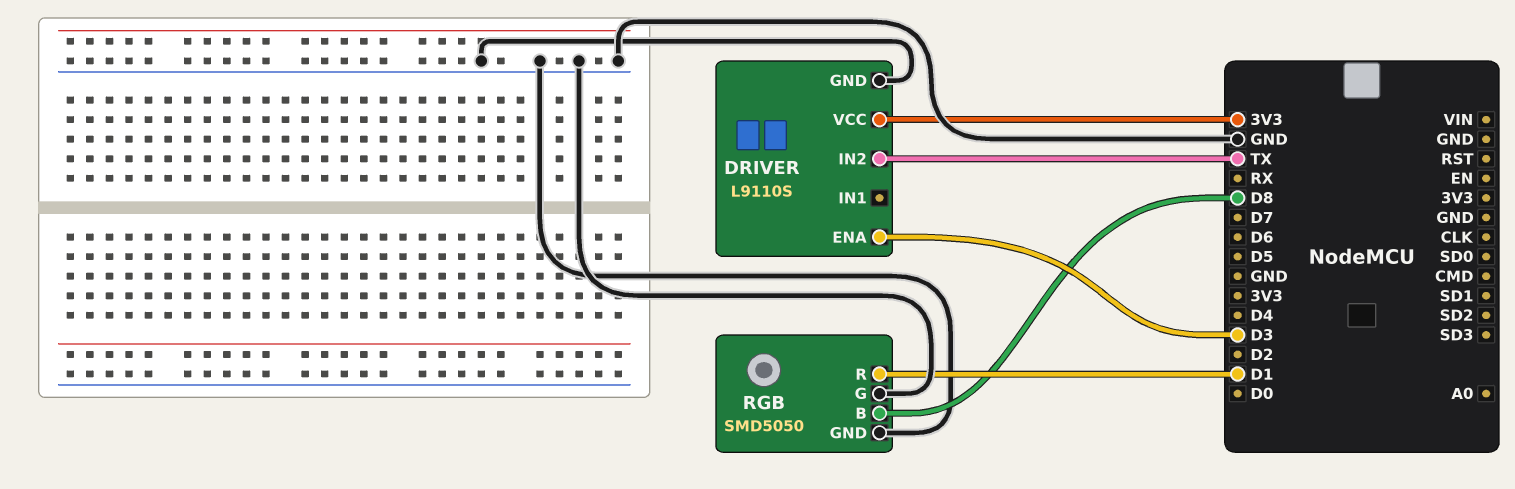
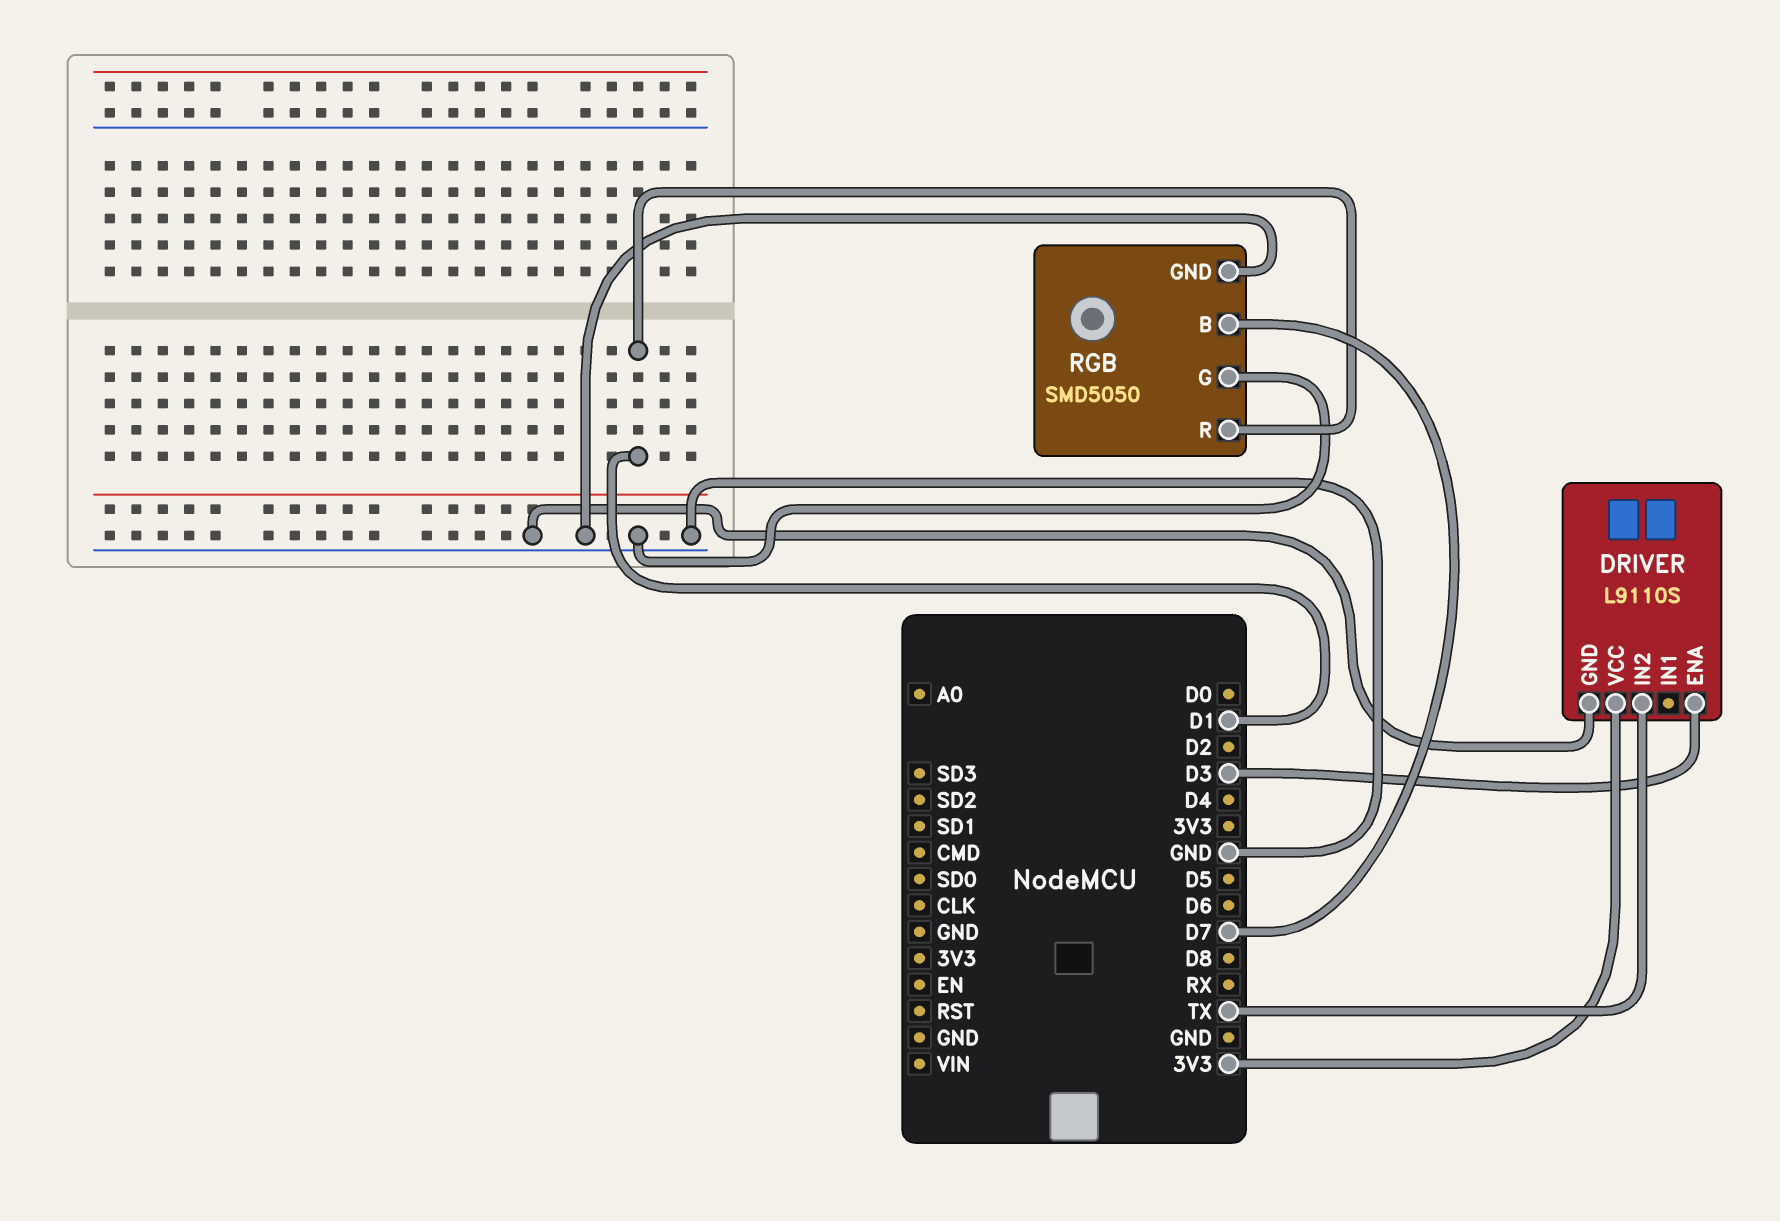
RGB pin B: D8 -> D7

